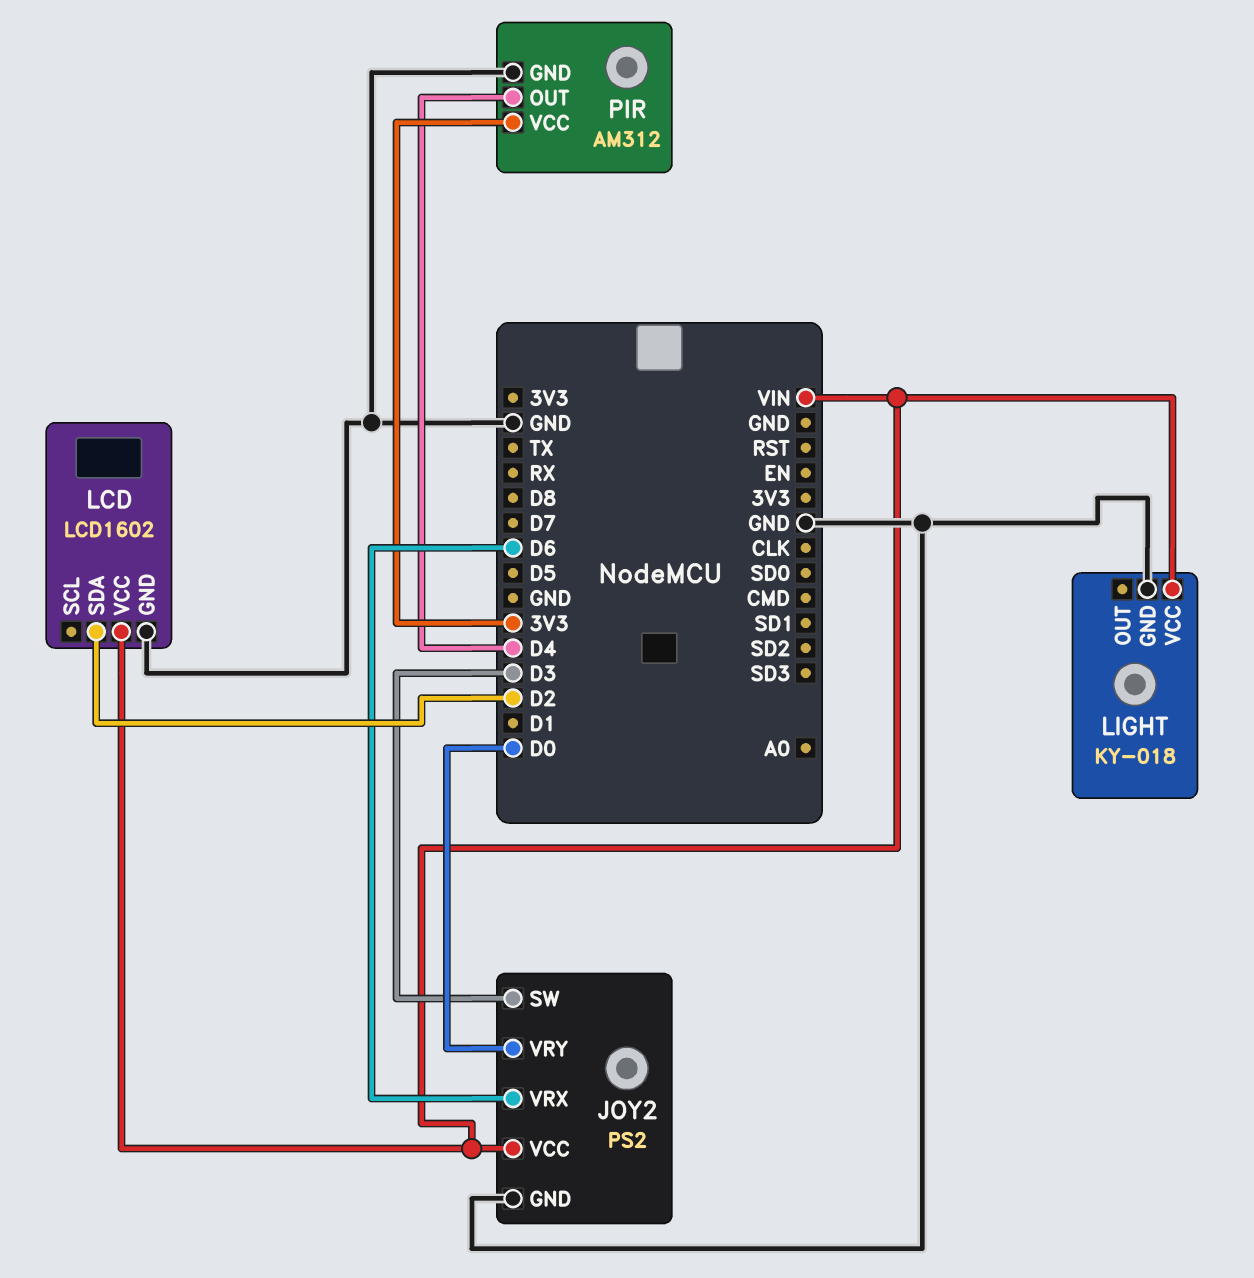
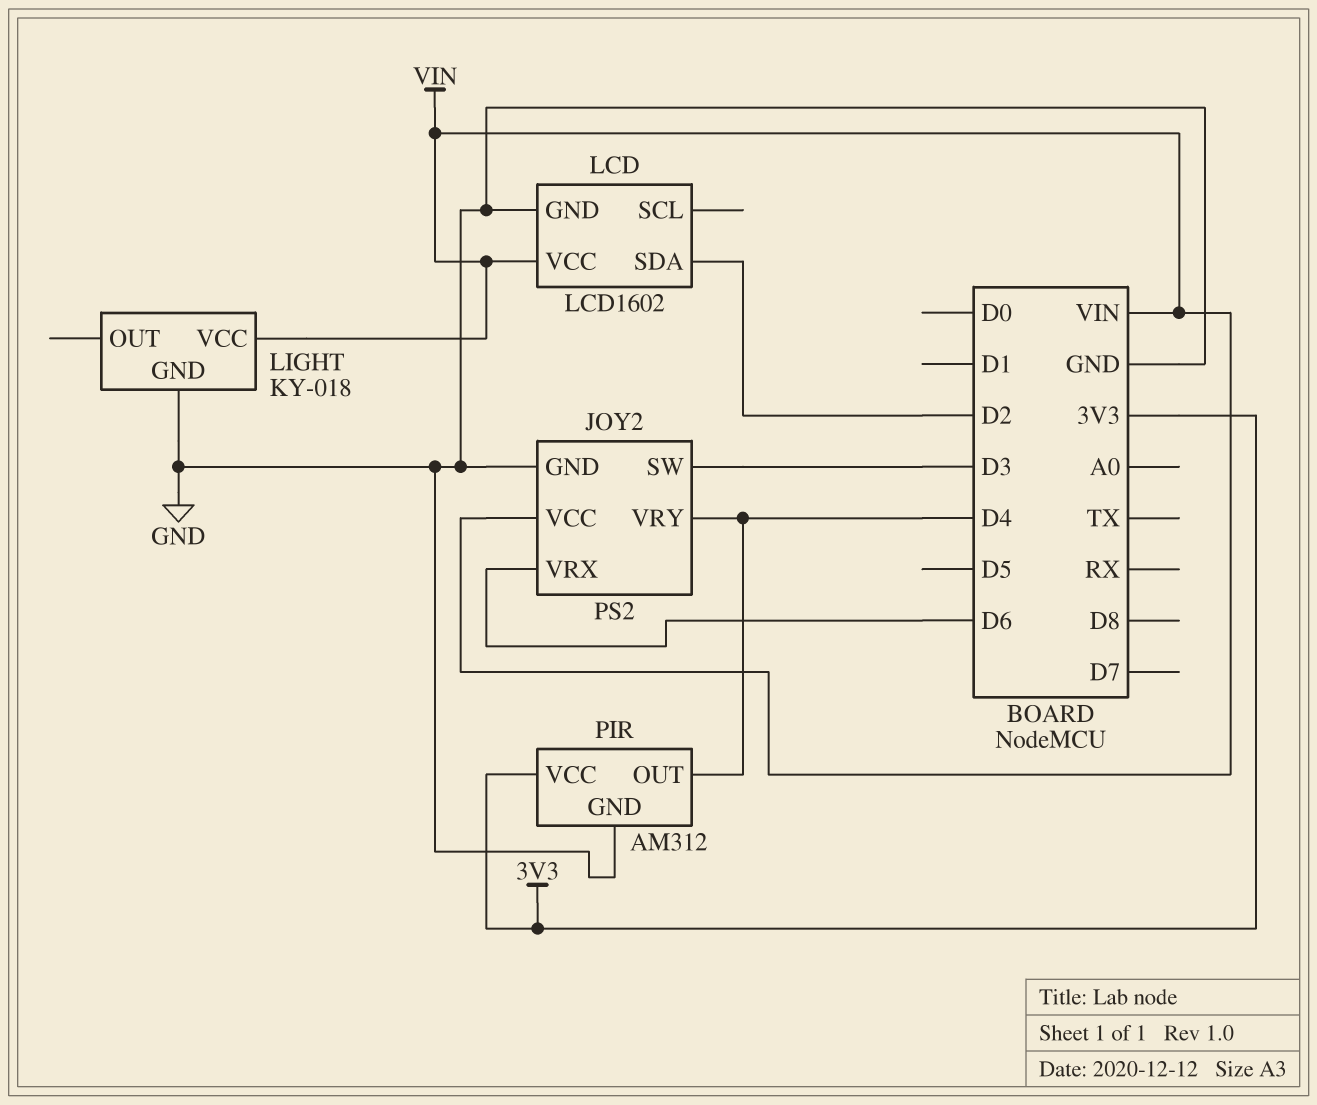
JOY2 pin VRY: D0 -> D4

